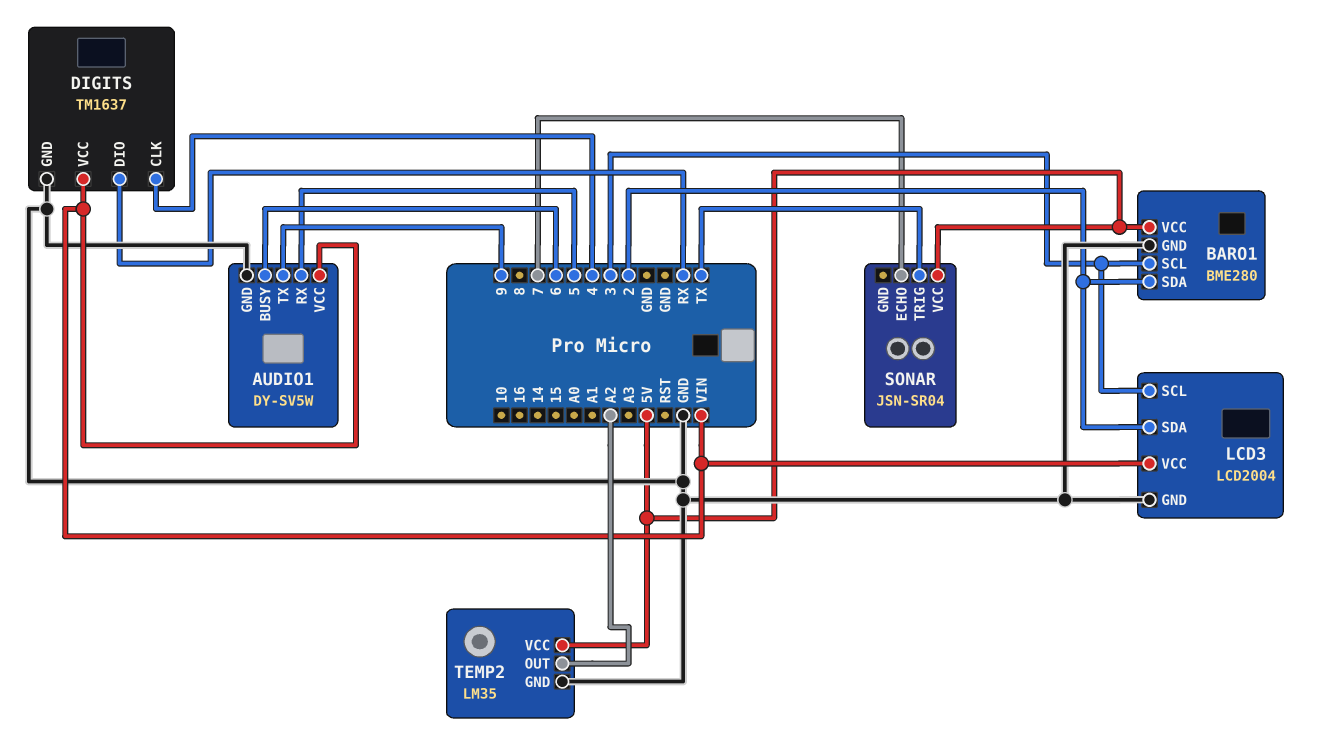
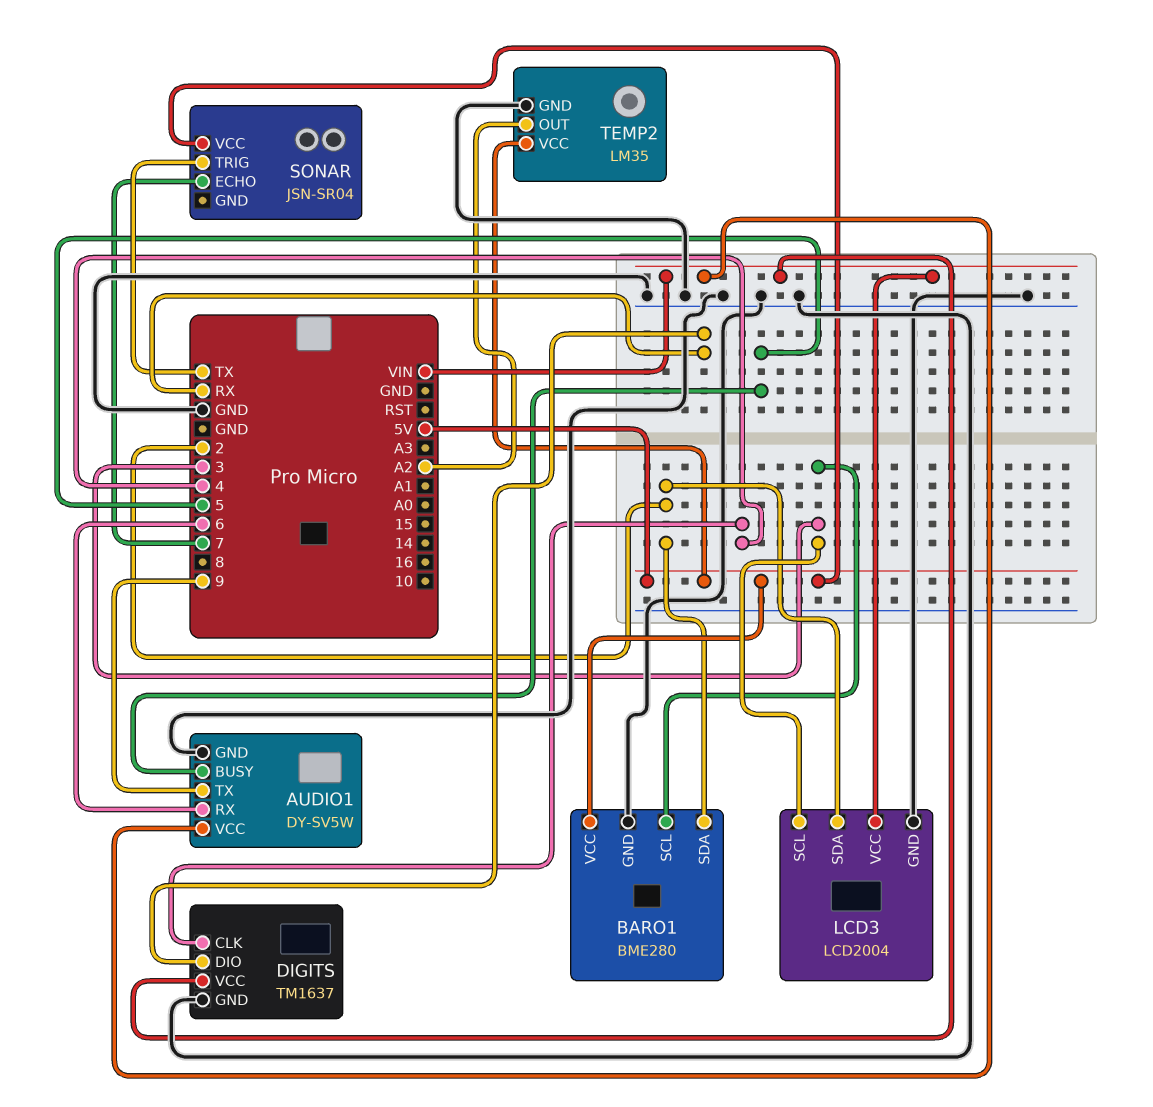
AUDIO1 pin BUSY: 6 -> 5
AUDIO1 pin RX: 5 -> 6

